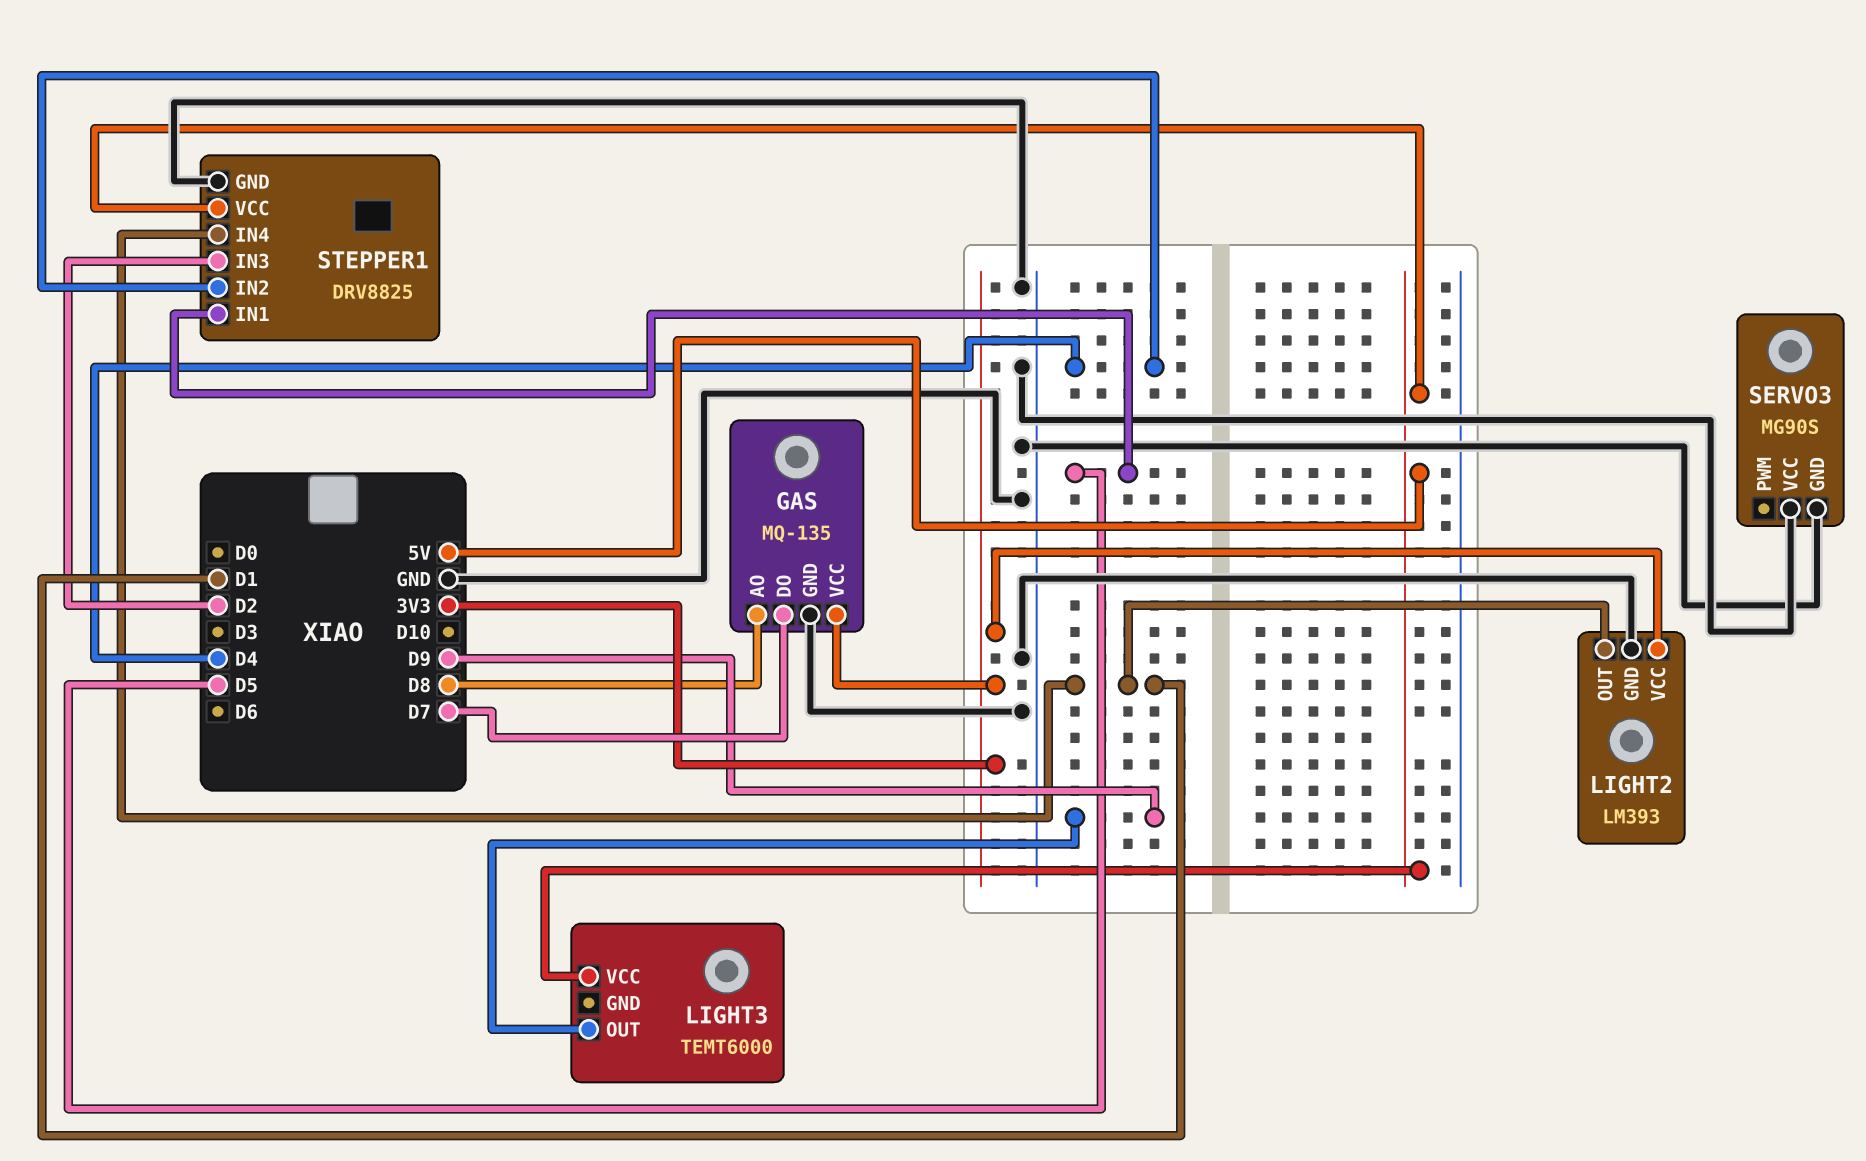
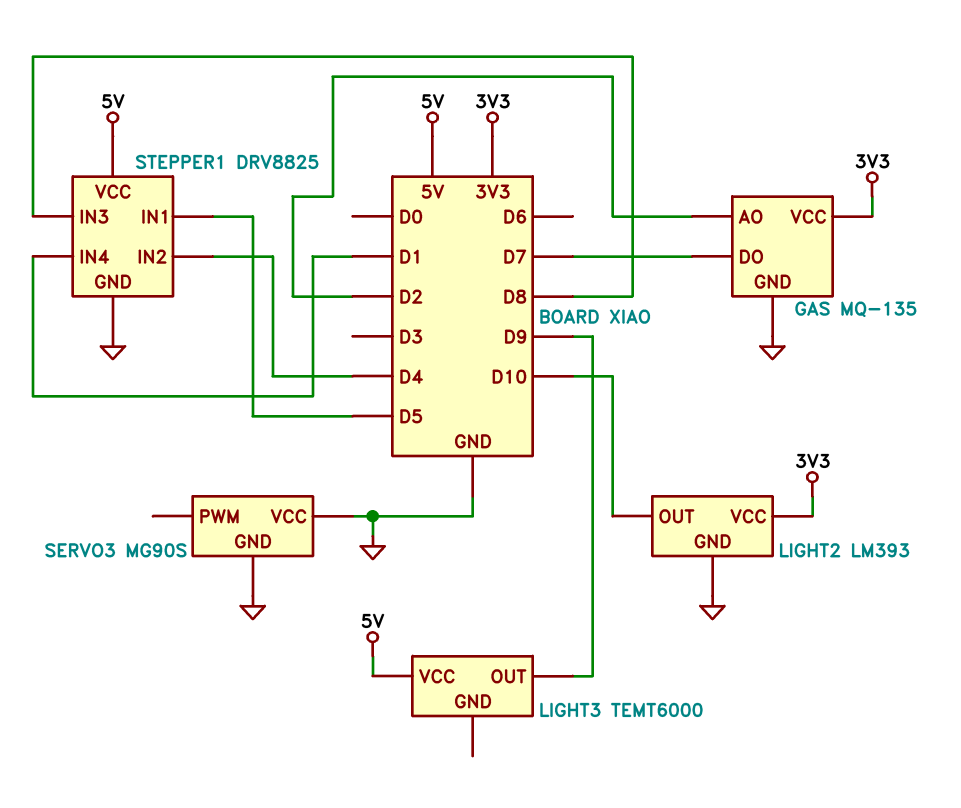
GAS pin AO: D8 -> D2
LIGHT2 pin OUT: D1 -> D10
STEPPER1 pin IN3: D2 -> D8

